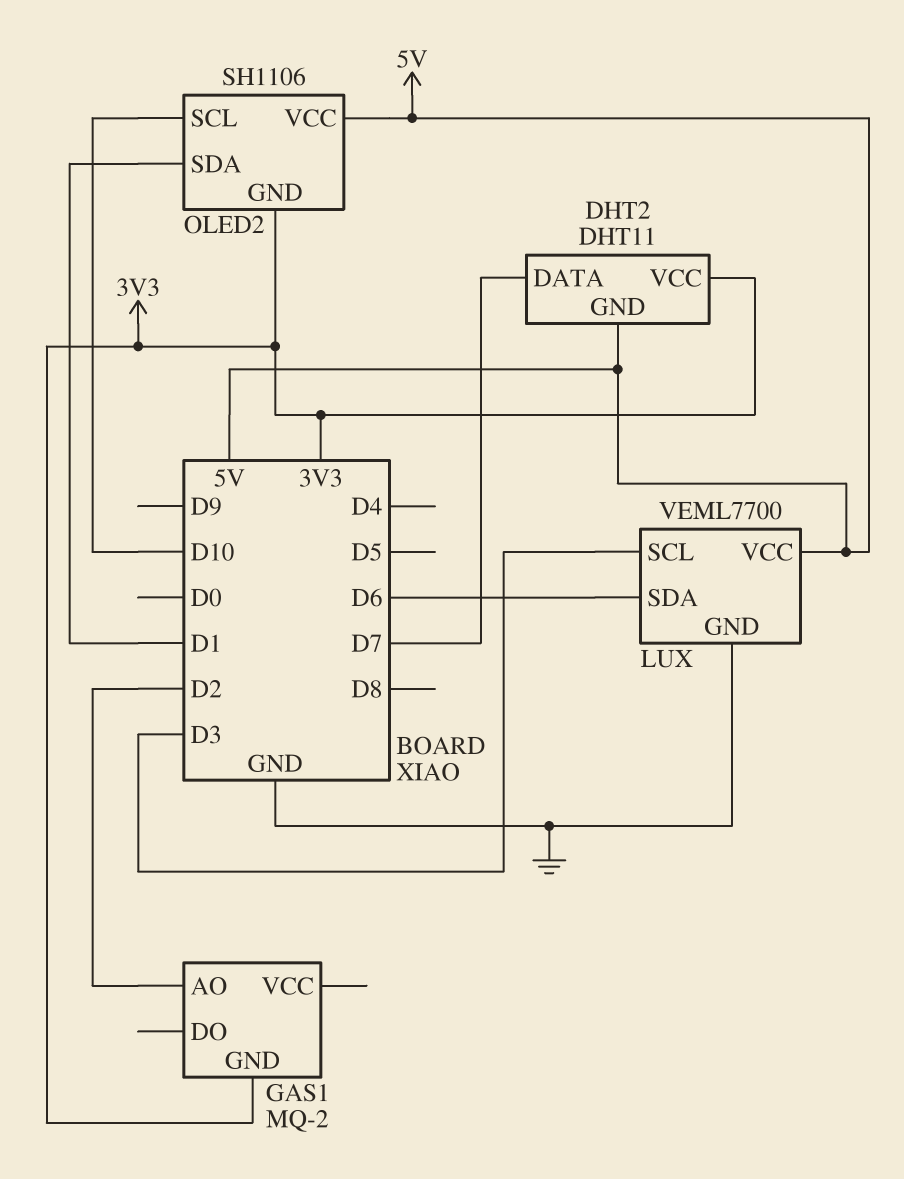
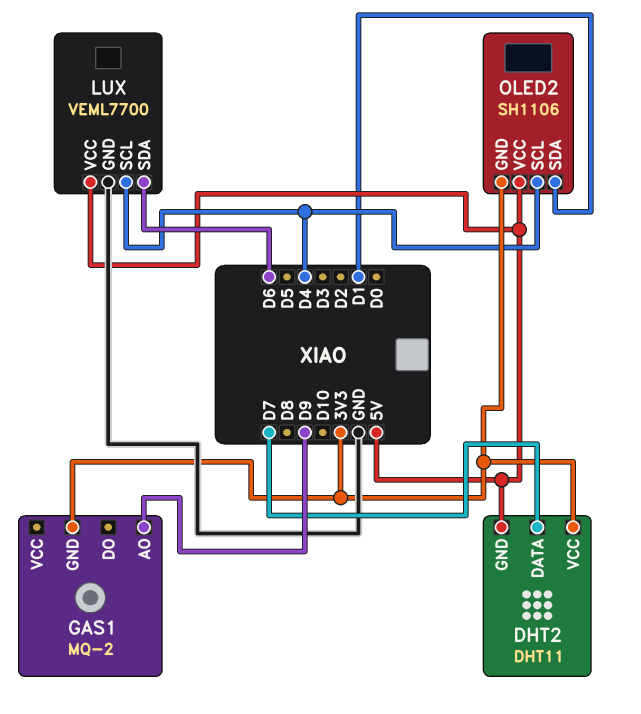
GAS1 pin AO: D2 -> D9
LUX pin SCL: D3 -> D4
OLED2 pin SCL: D10 -> D4

